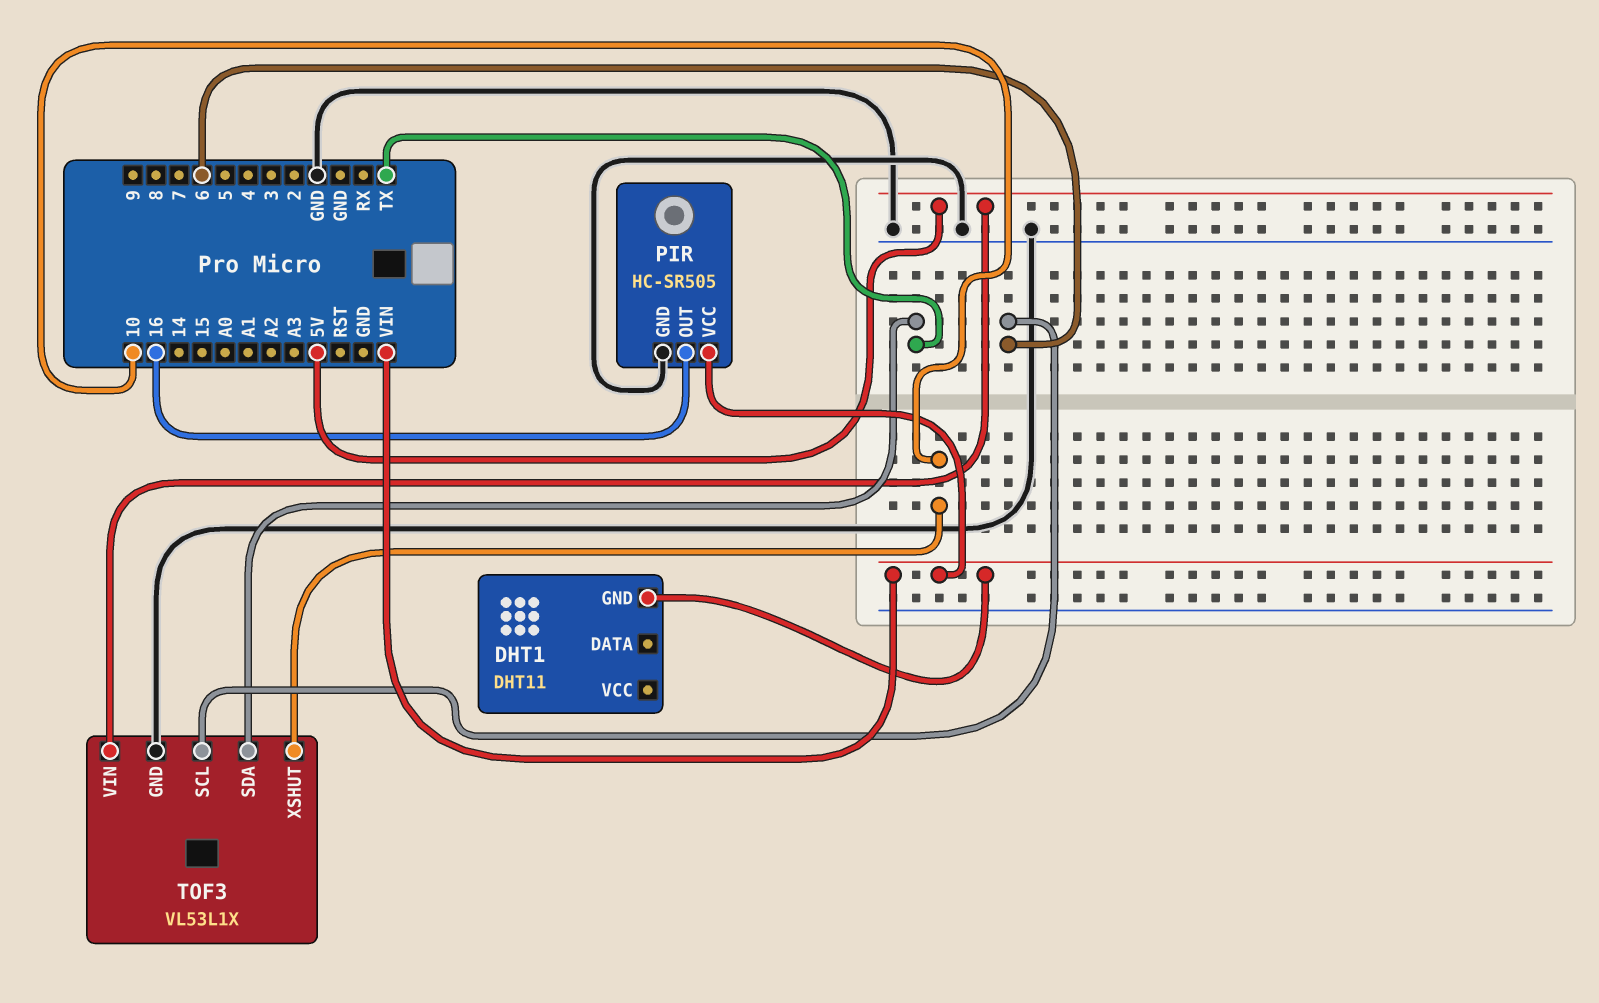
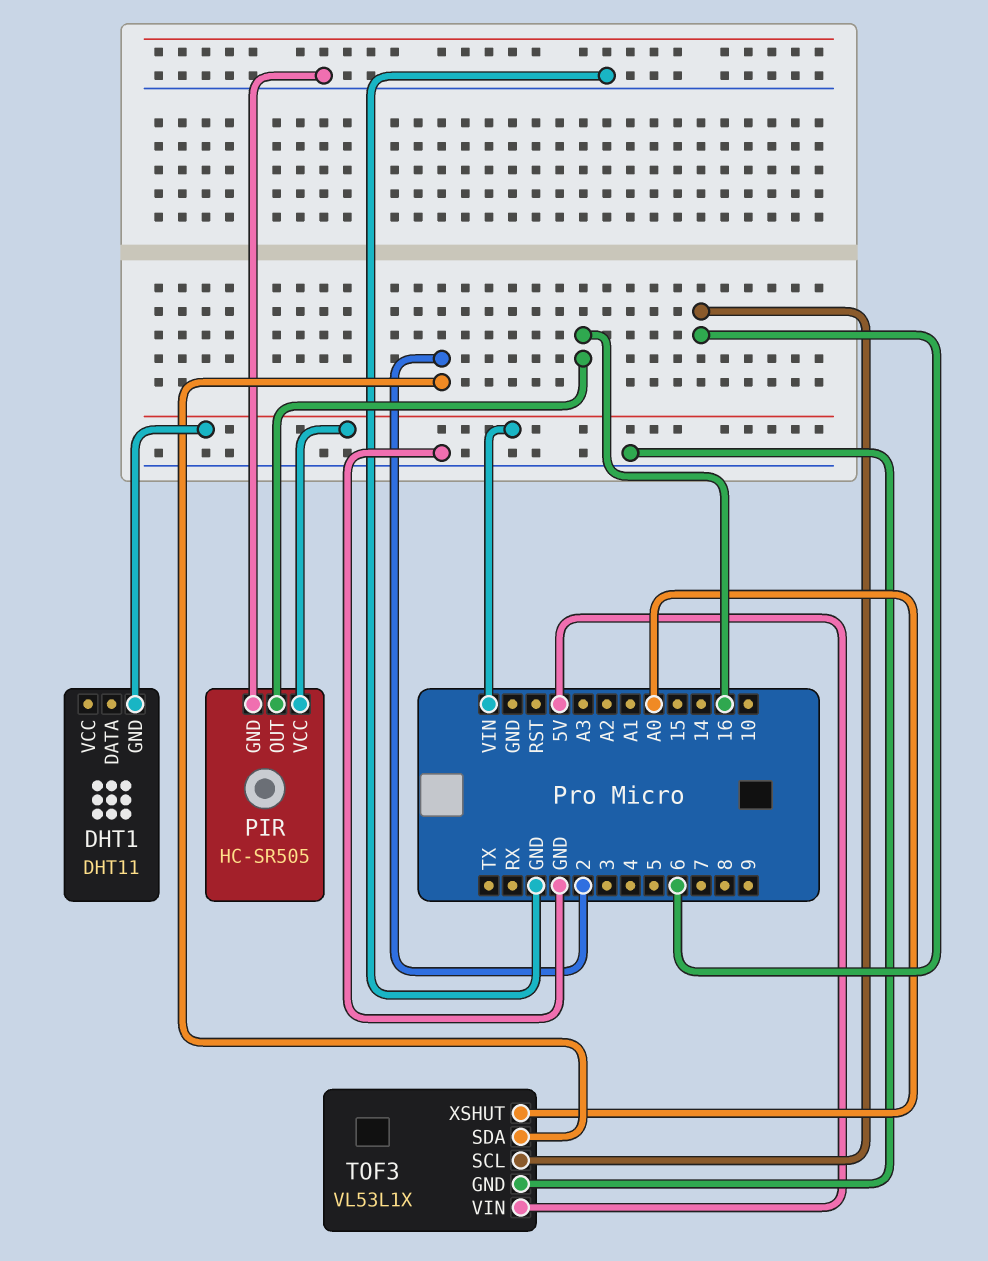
TOF3 pin SDA: TX -> 2
TOF3 pin XSHUT: 10 -> A0

